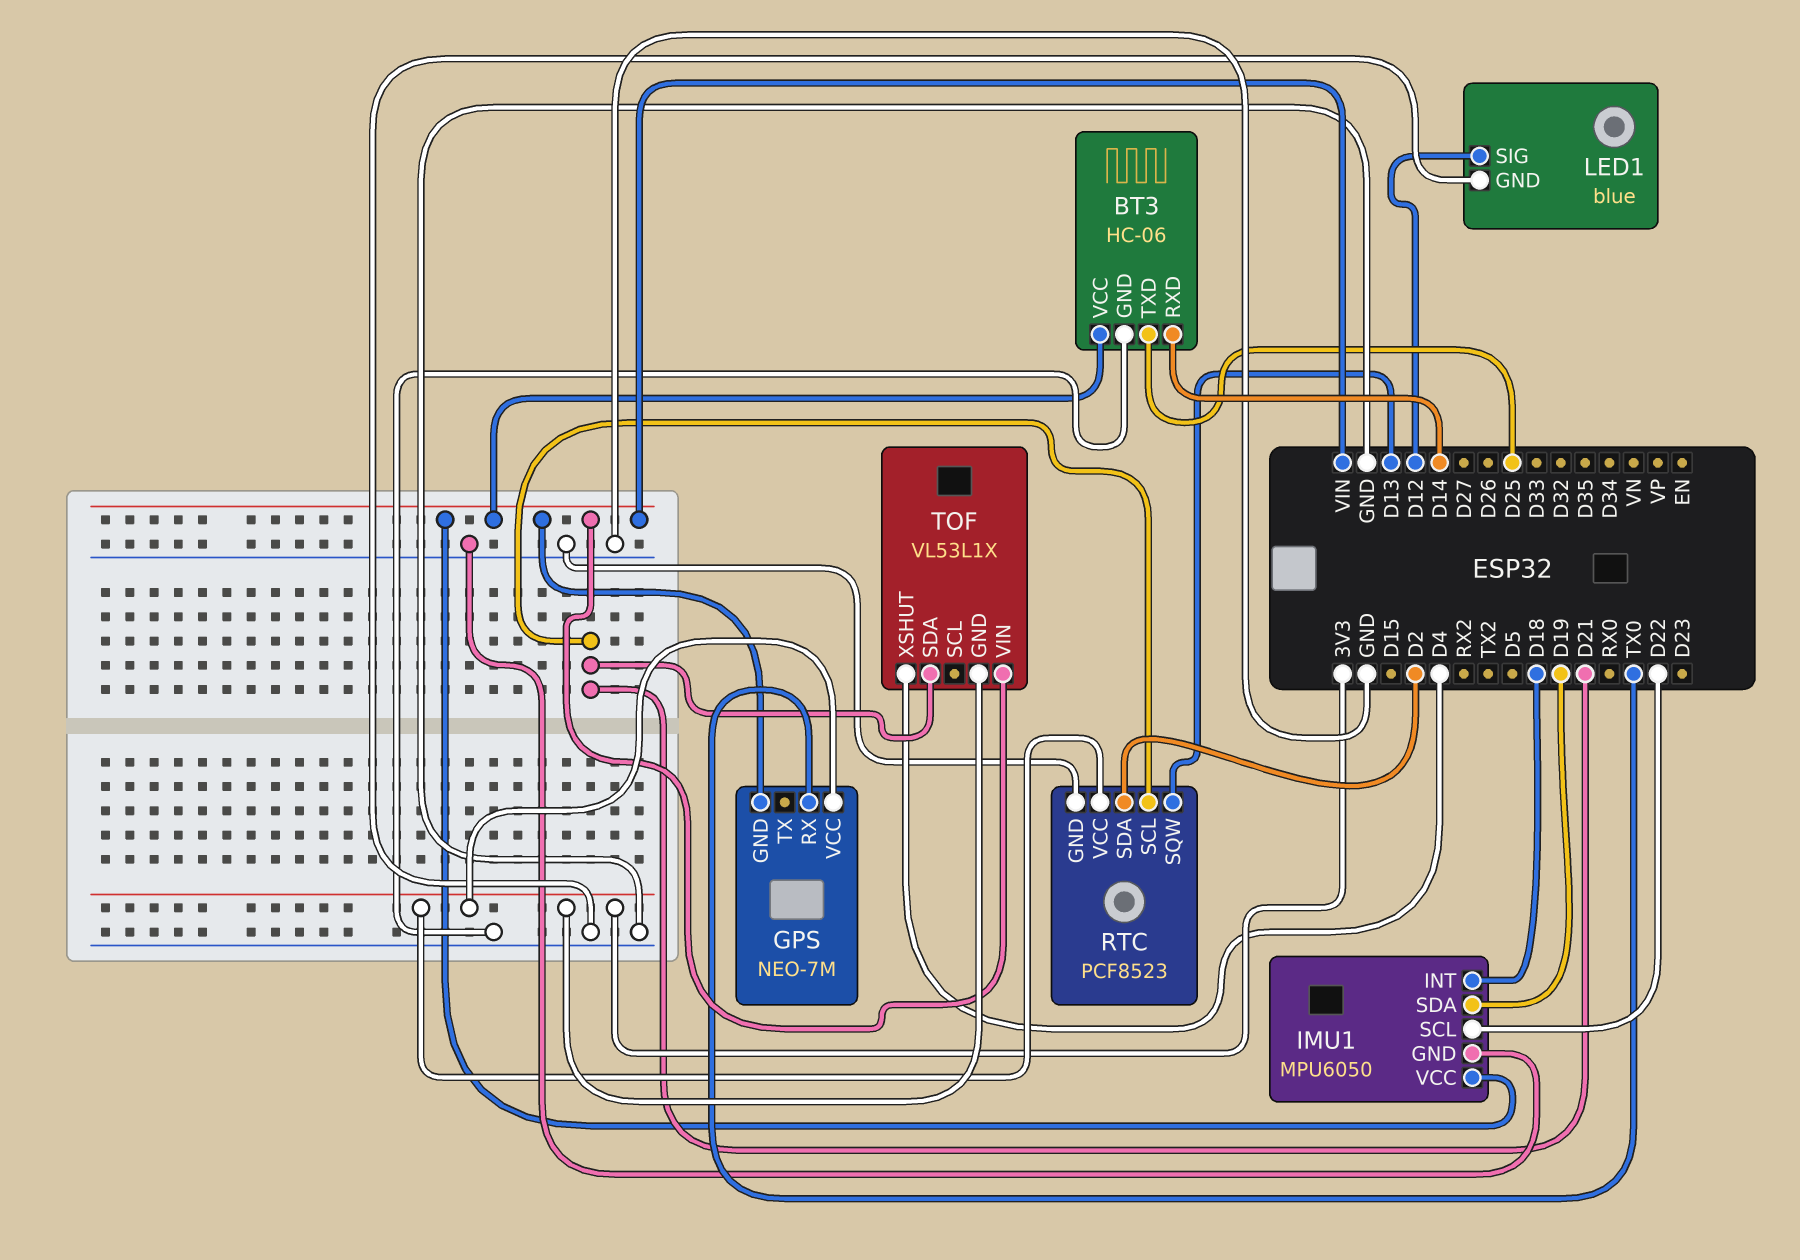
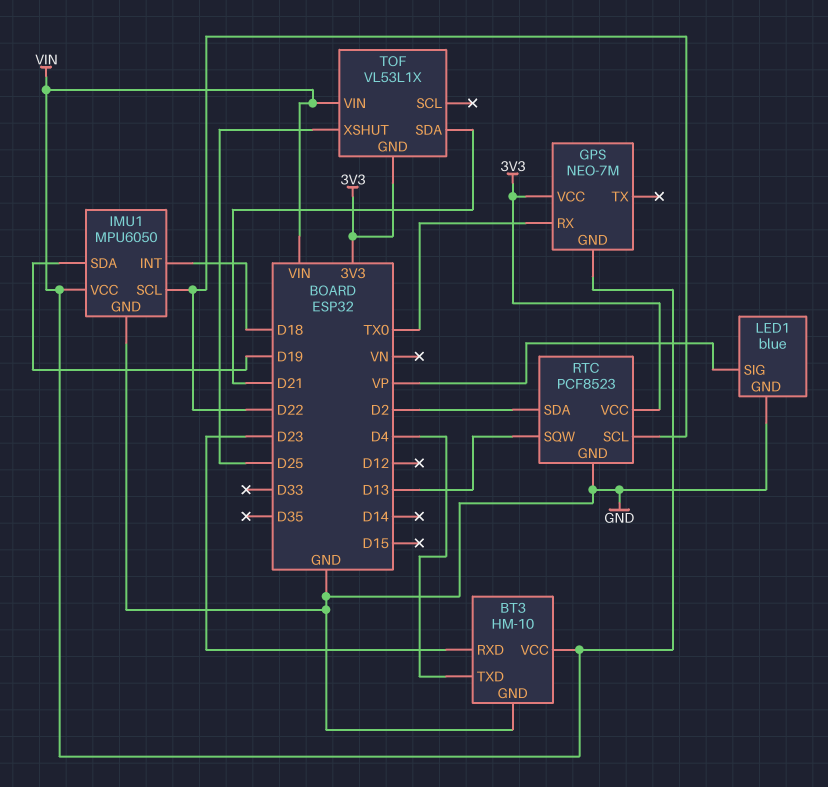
BT3: HC-06 -> HM-10
BT3 pin RXD: D14 -> D23
BT3 pin TXD: D25 -> D4
LED1 pin SIG: D12 -> VP
RTC pin SCL: D21 -> D22
TOF pin XSHUT: D4 -> D25

